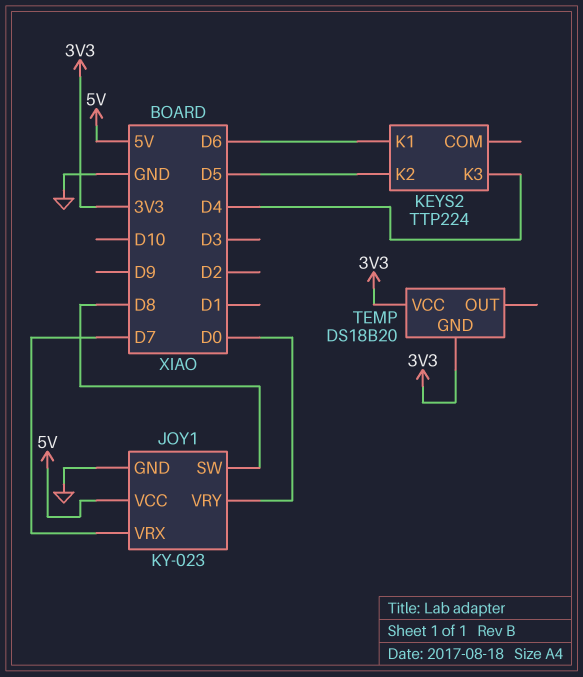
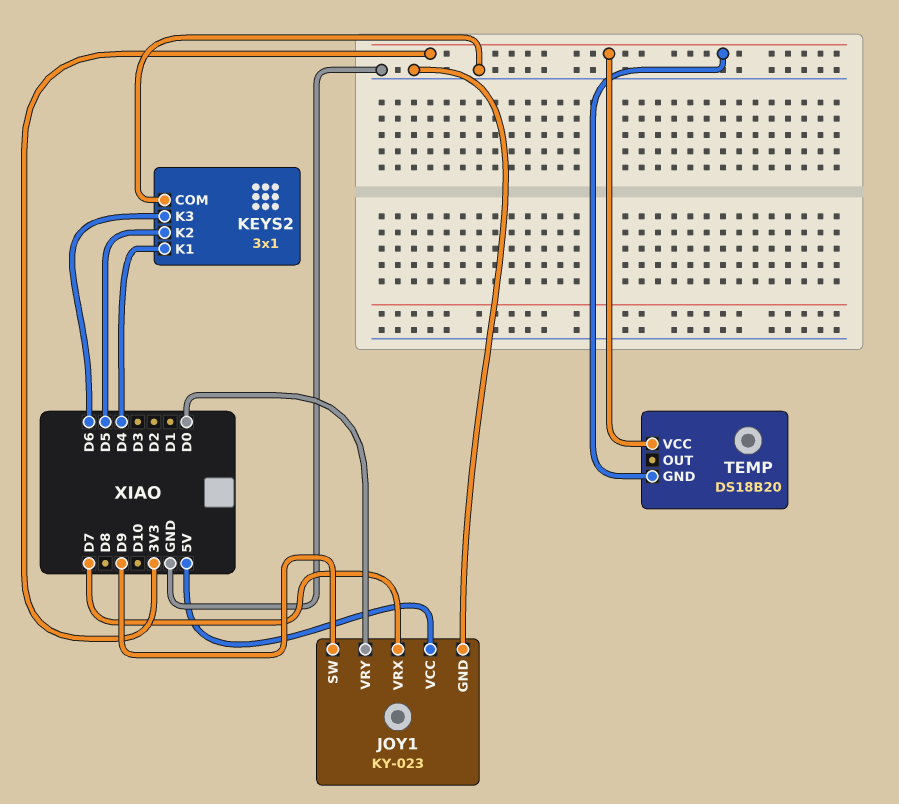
JOY1 pin SW: D8 -> D9
KEYS2: TTP224 -> 3x1
KEYS2 pin COM: none -> GND
KEYS2 pin K1: D6 -> D4
KEYS2 pin K3: D4 -> D6

